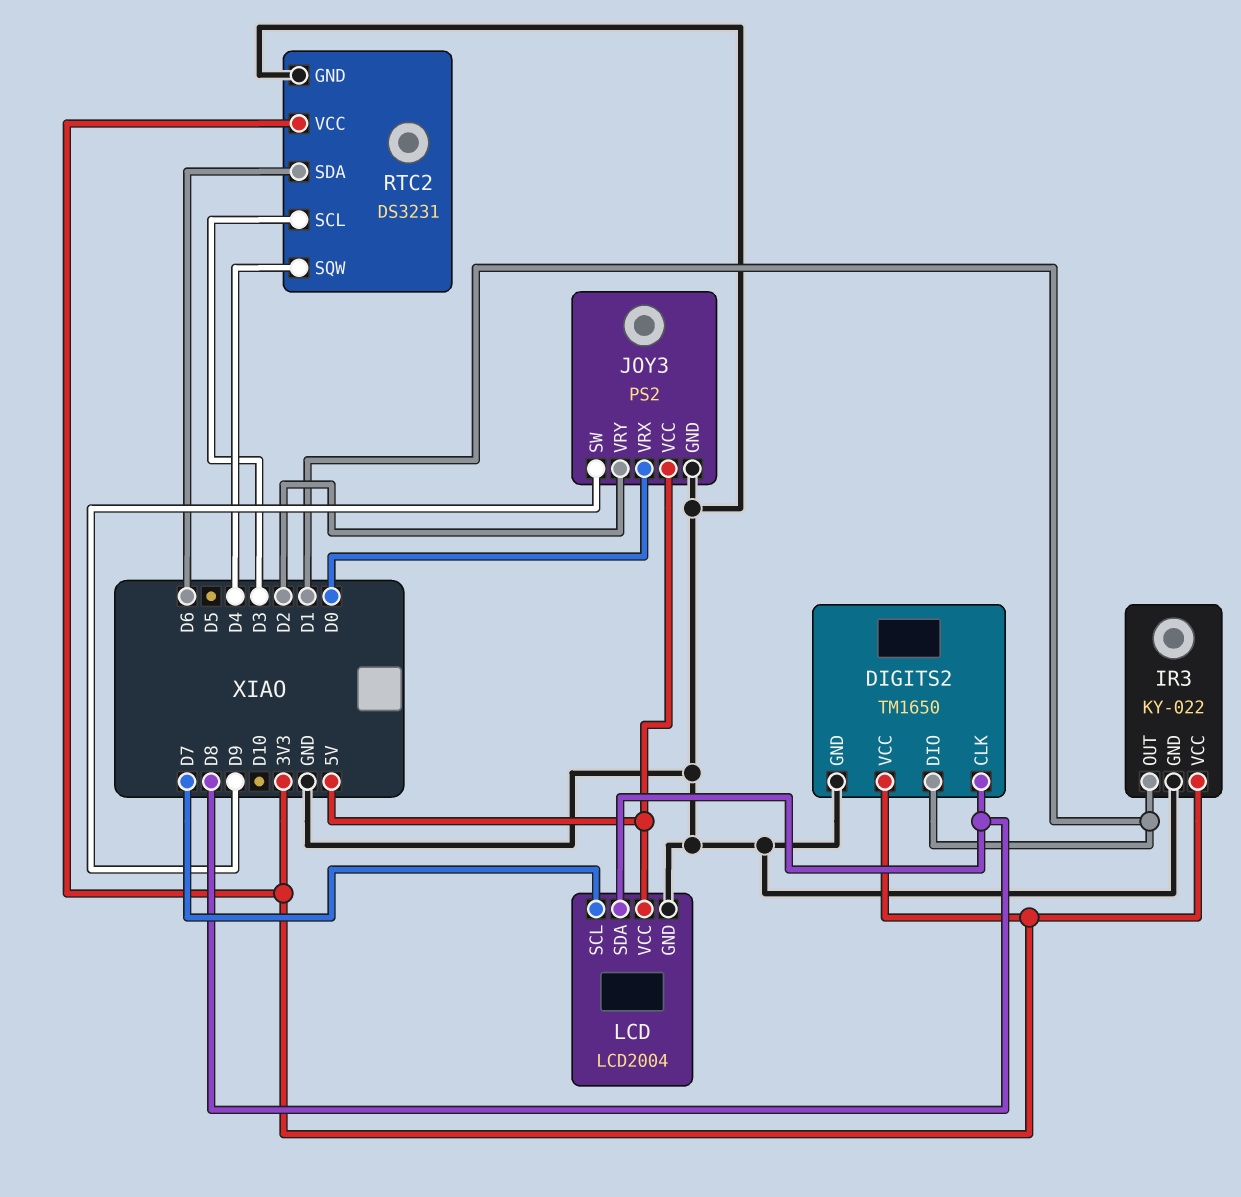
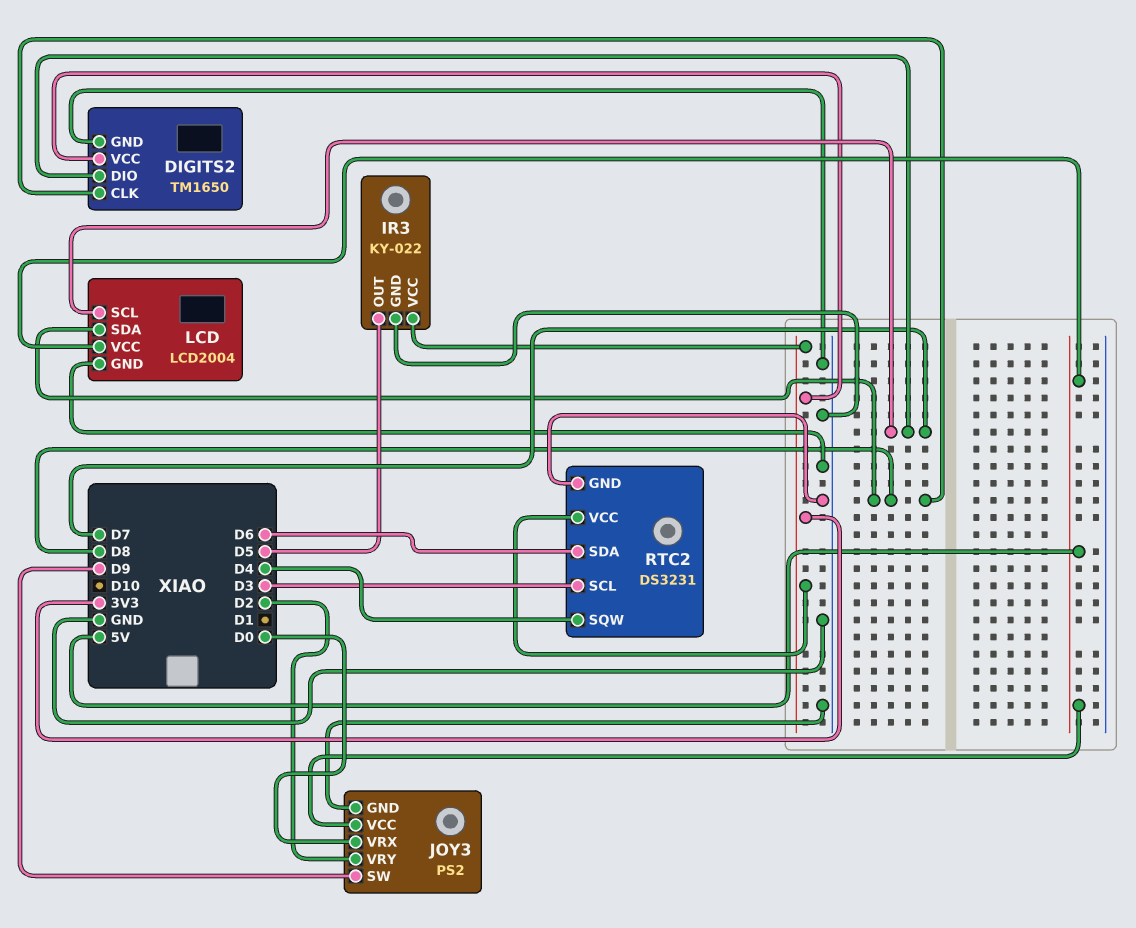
DIGITS2 pin DIO: D1 -> D7
IR3 pin OUT: D1 -> D5

